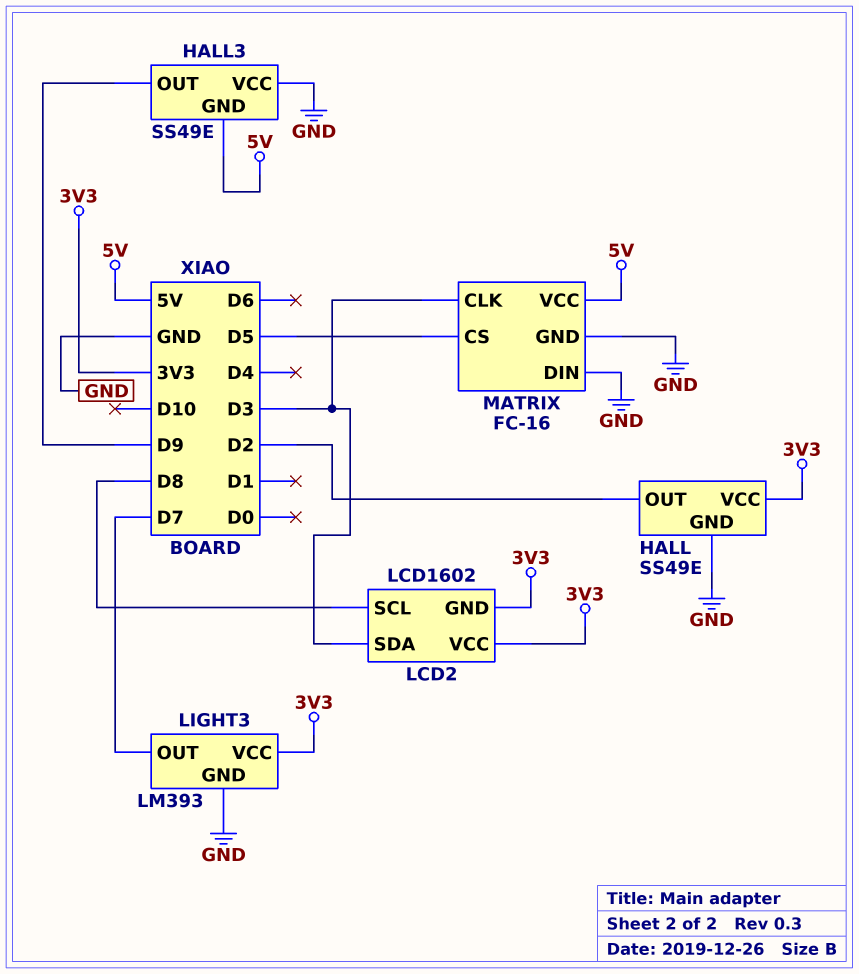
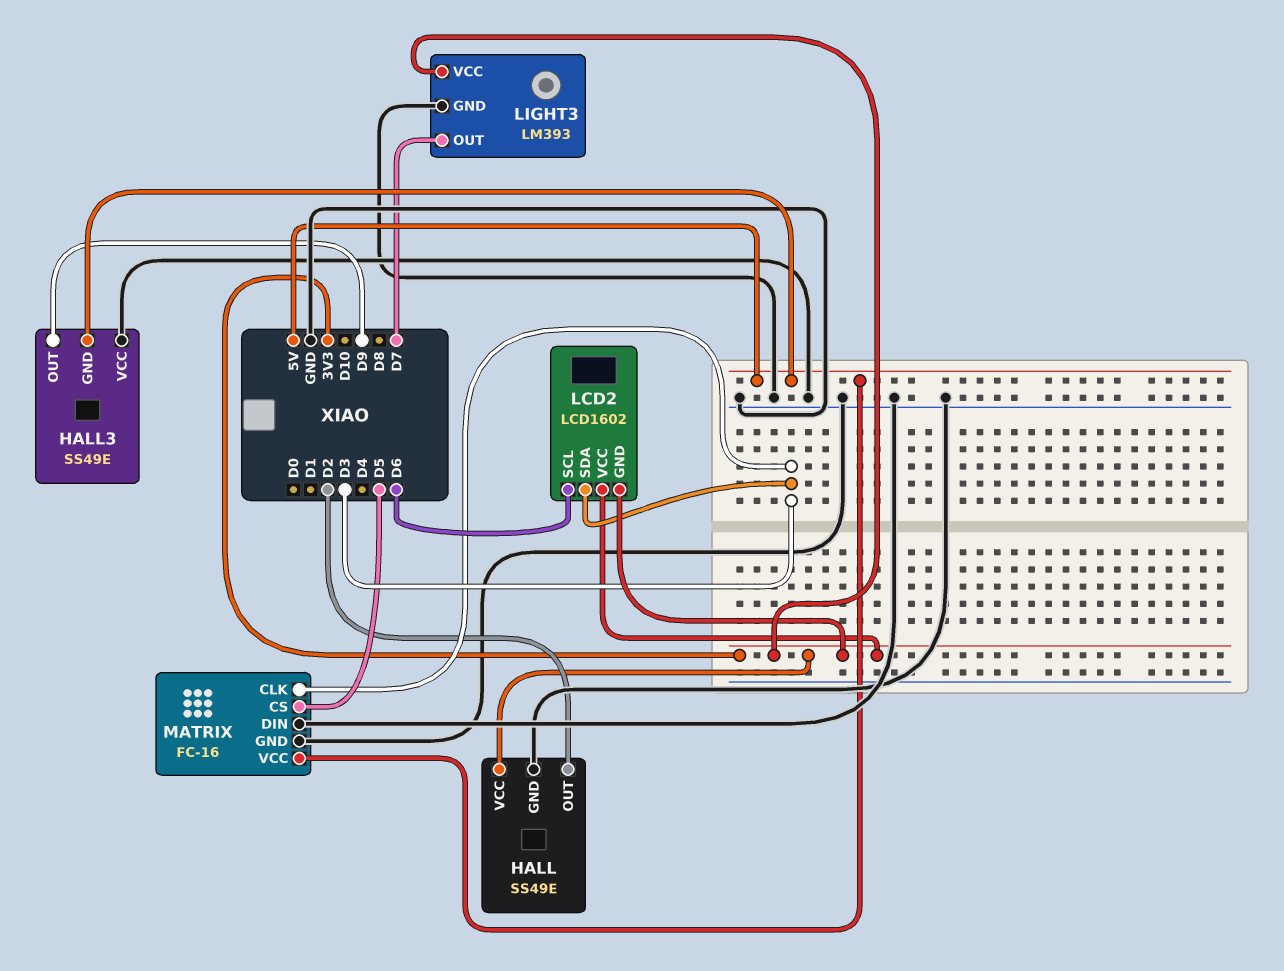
LCD2 pin SCL: D8 -> D6

